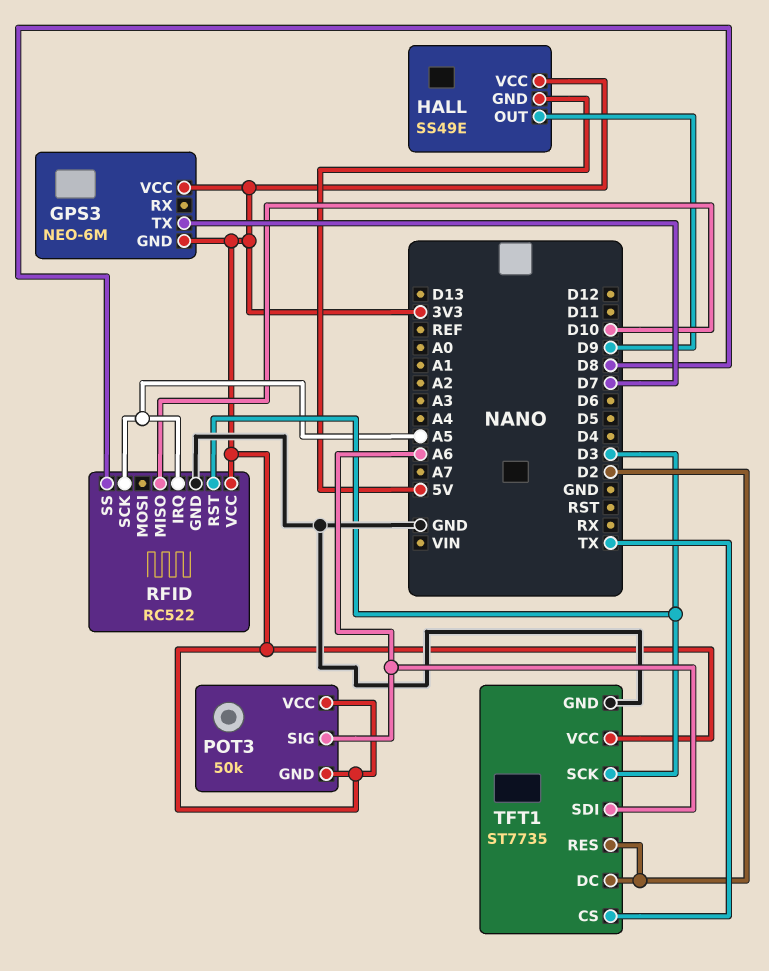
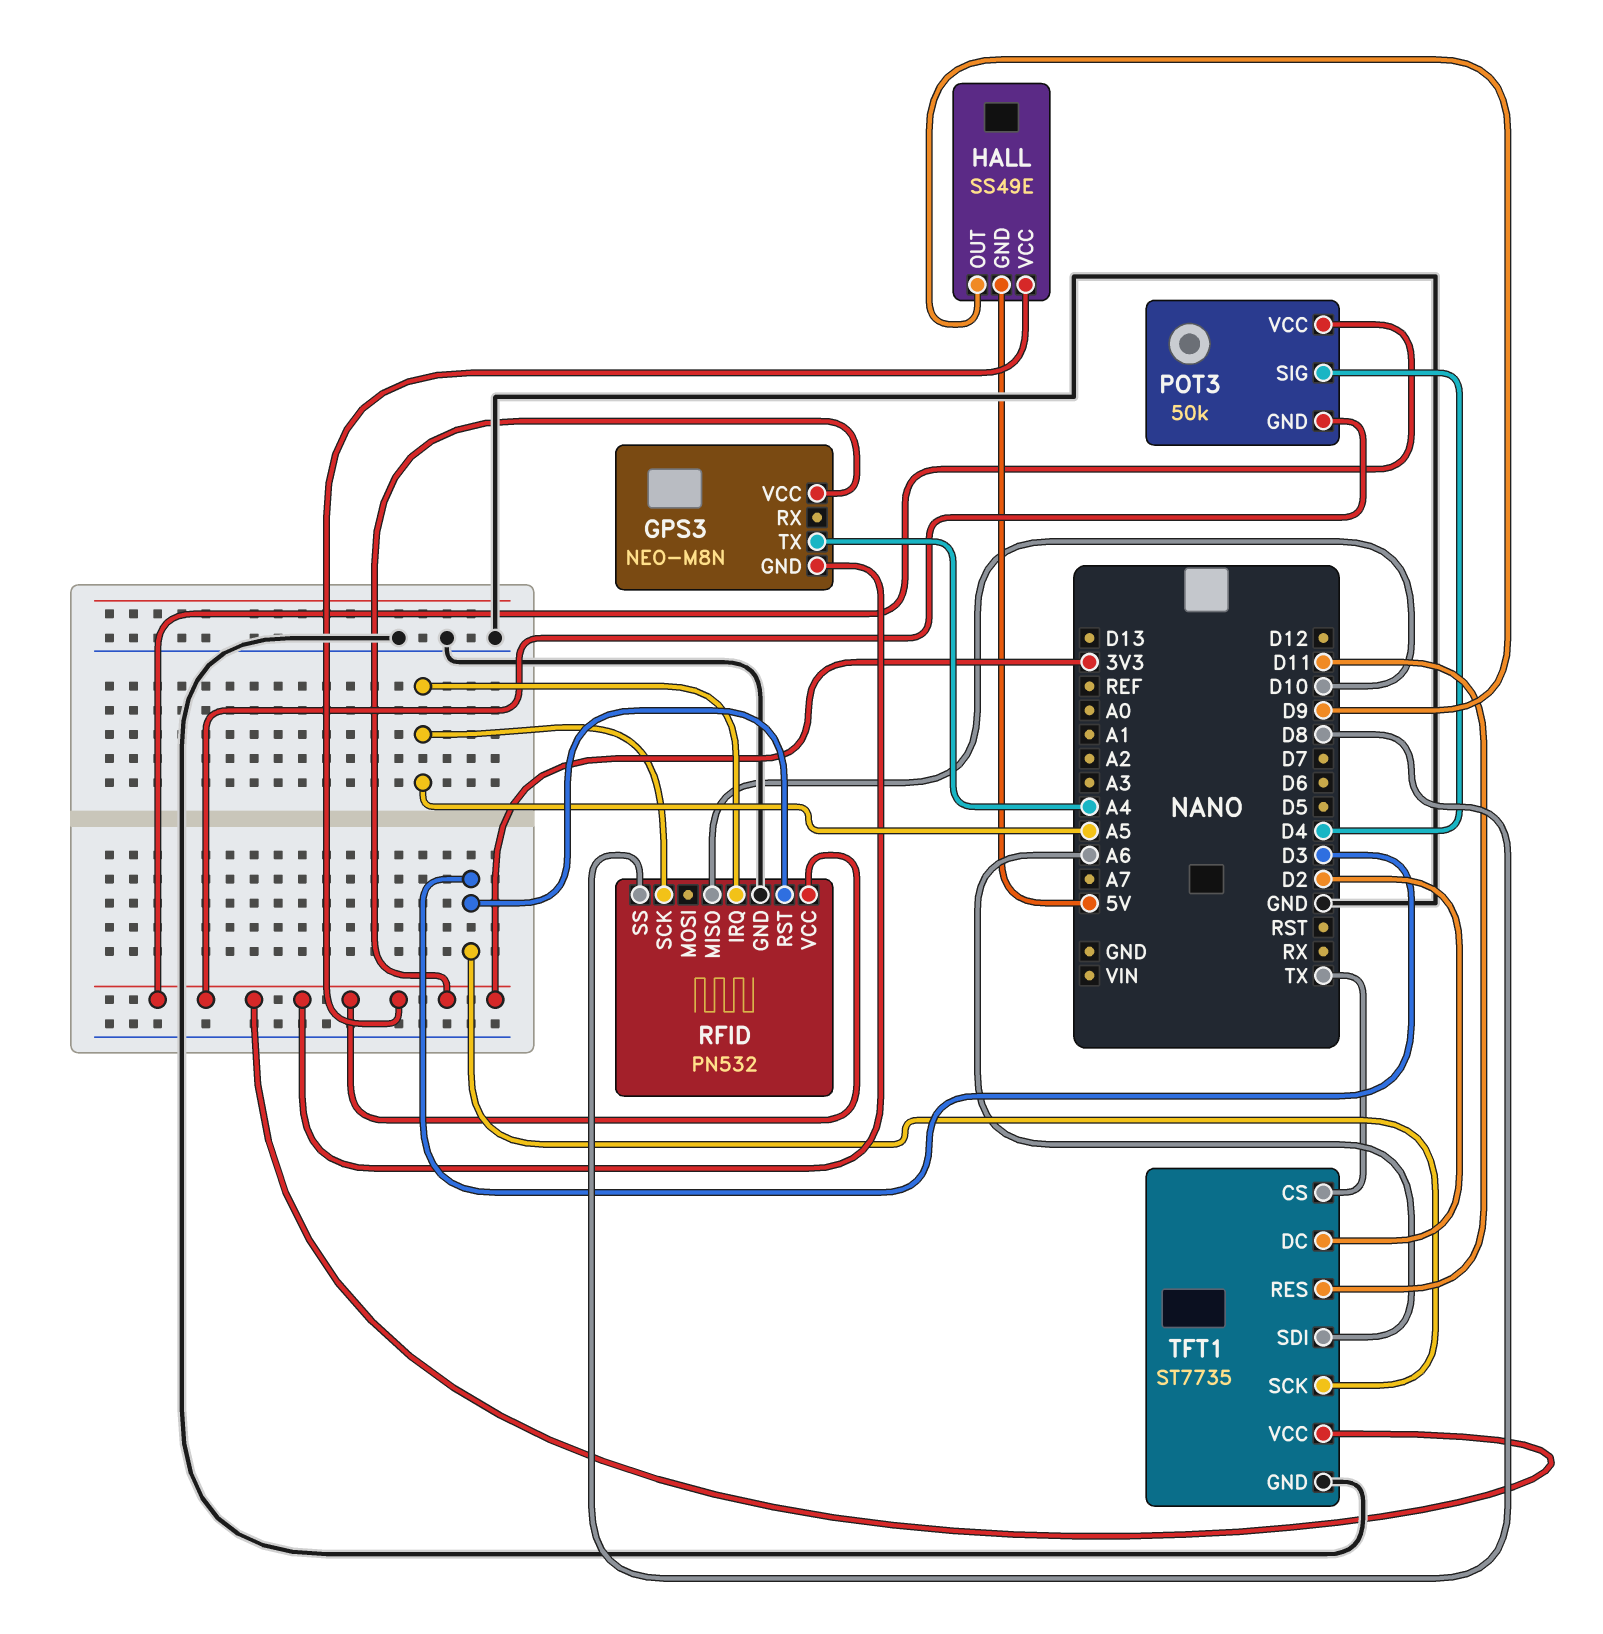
GPS3: NEO-6M -> NEO-M8N
GPS3 pin TX: D7 -> A4
POT3 pin SIG: A6 -> D4
RFID: RC522 -> PN532
TFT1 pin RES: D2 -> D11

